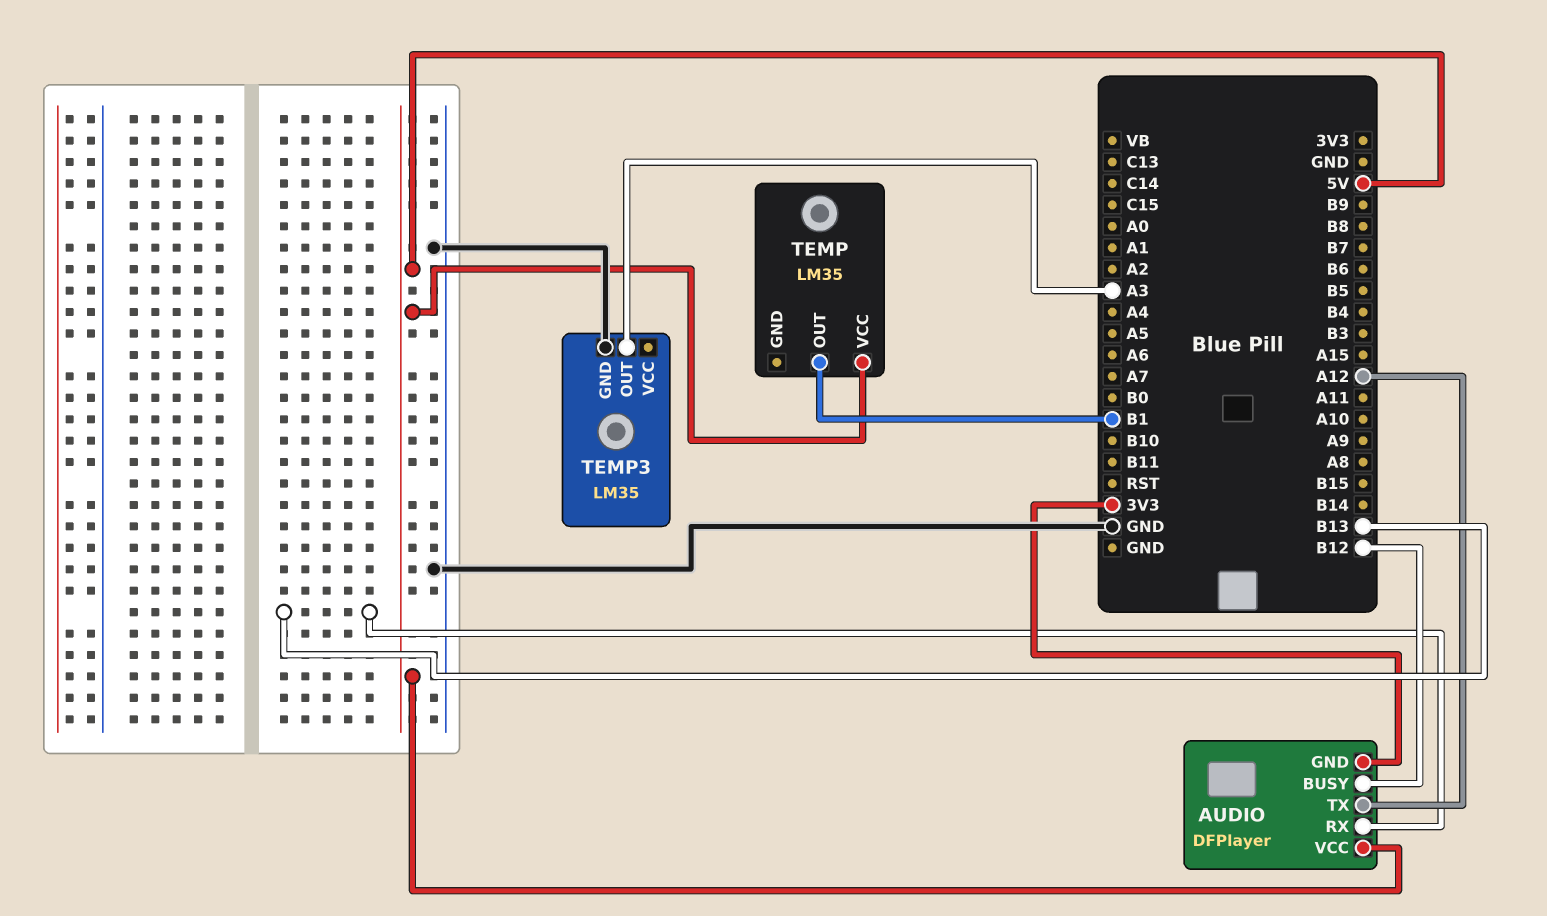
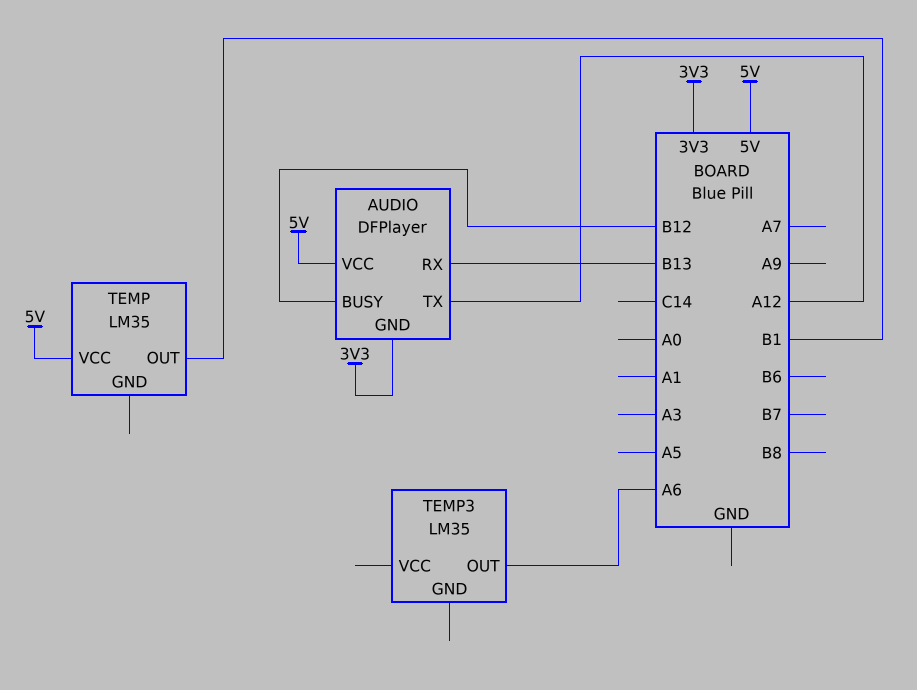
TEMP3 pin GND: GND -> none
TEMP3 pin OUT: A3 -> A6

